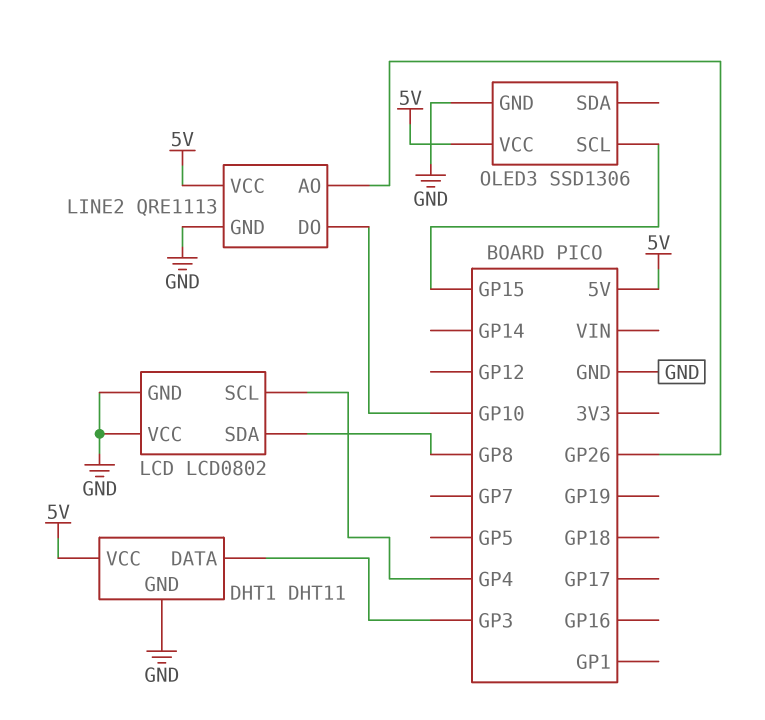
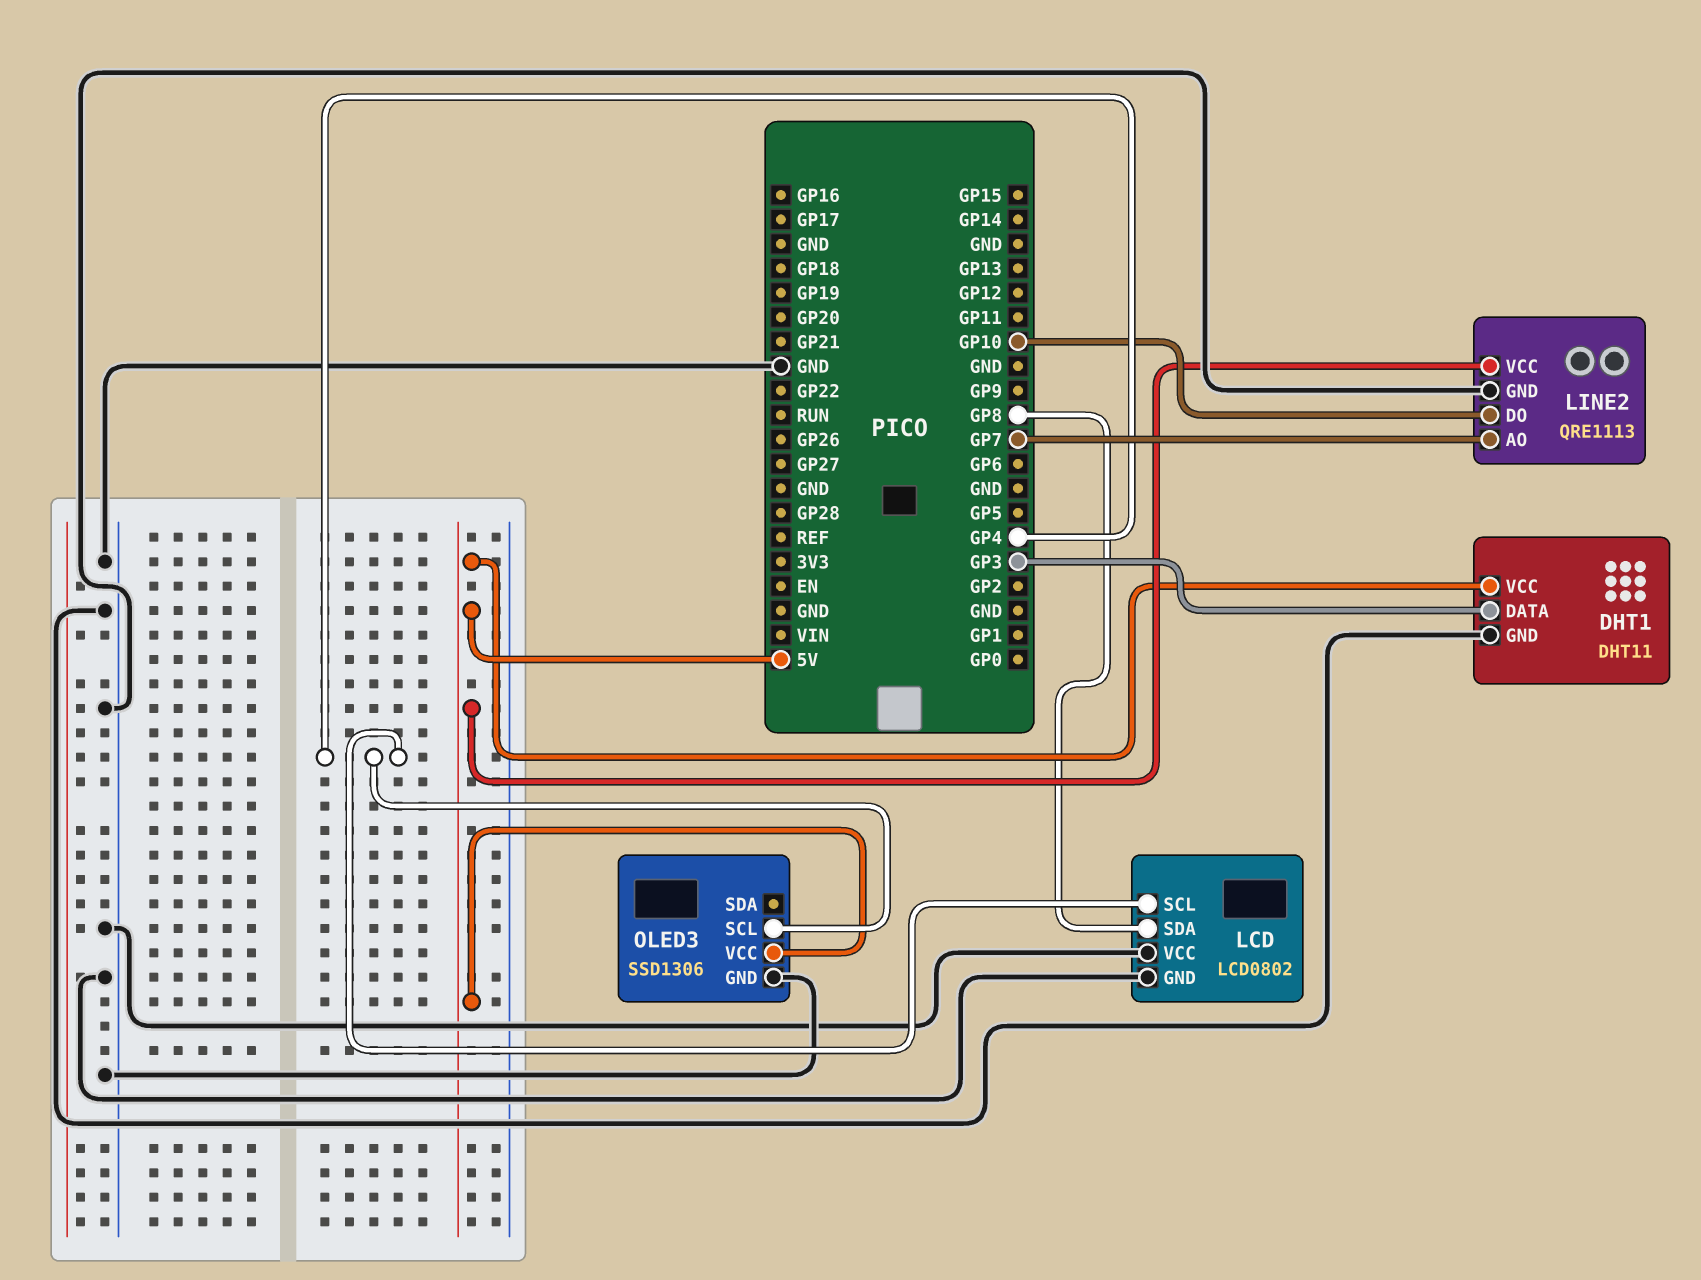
LINE2 pin AO: GP26 -> GP7
OLED3 pin SCL: GP15 -> GP4

